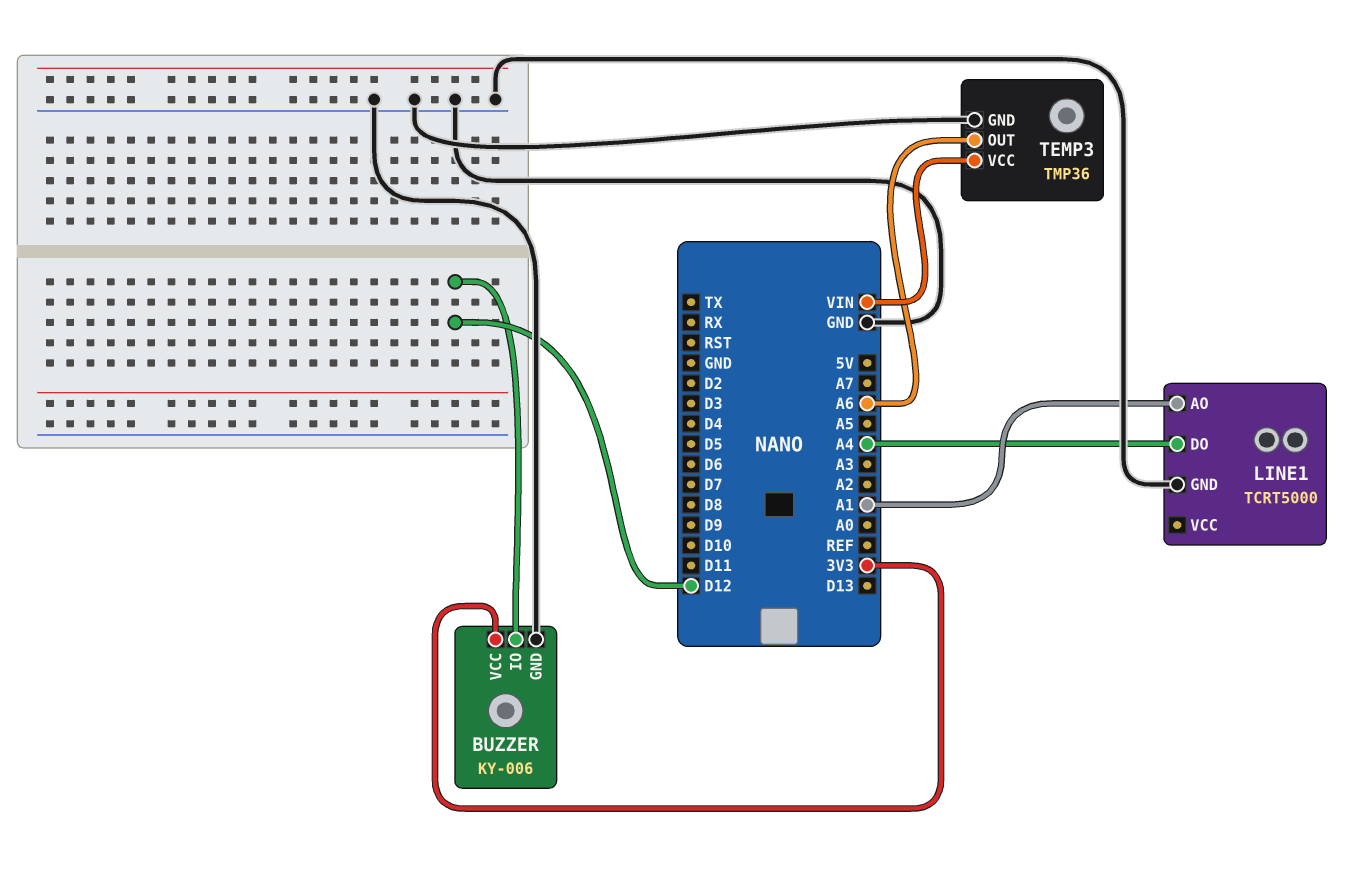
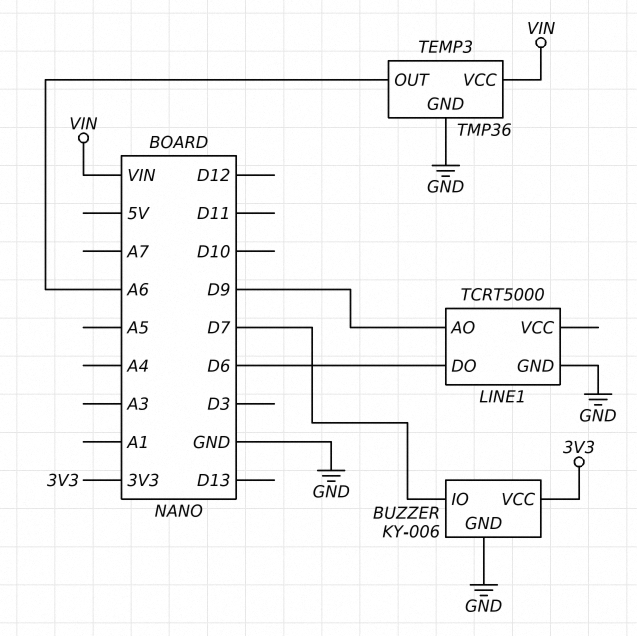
BUZZER pin IO: D12 -> D7
LINE1 pin AO: A1 -> D9
LINE1 pin DO: A4 -> D6

